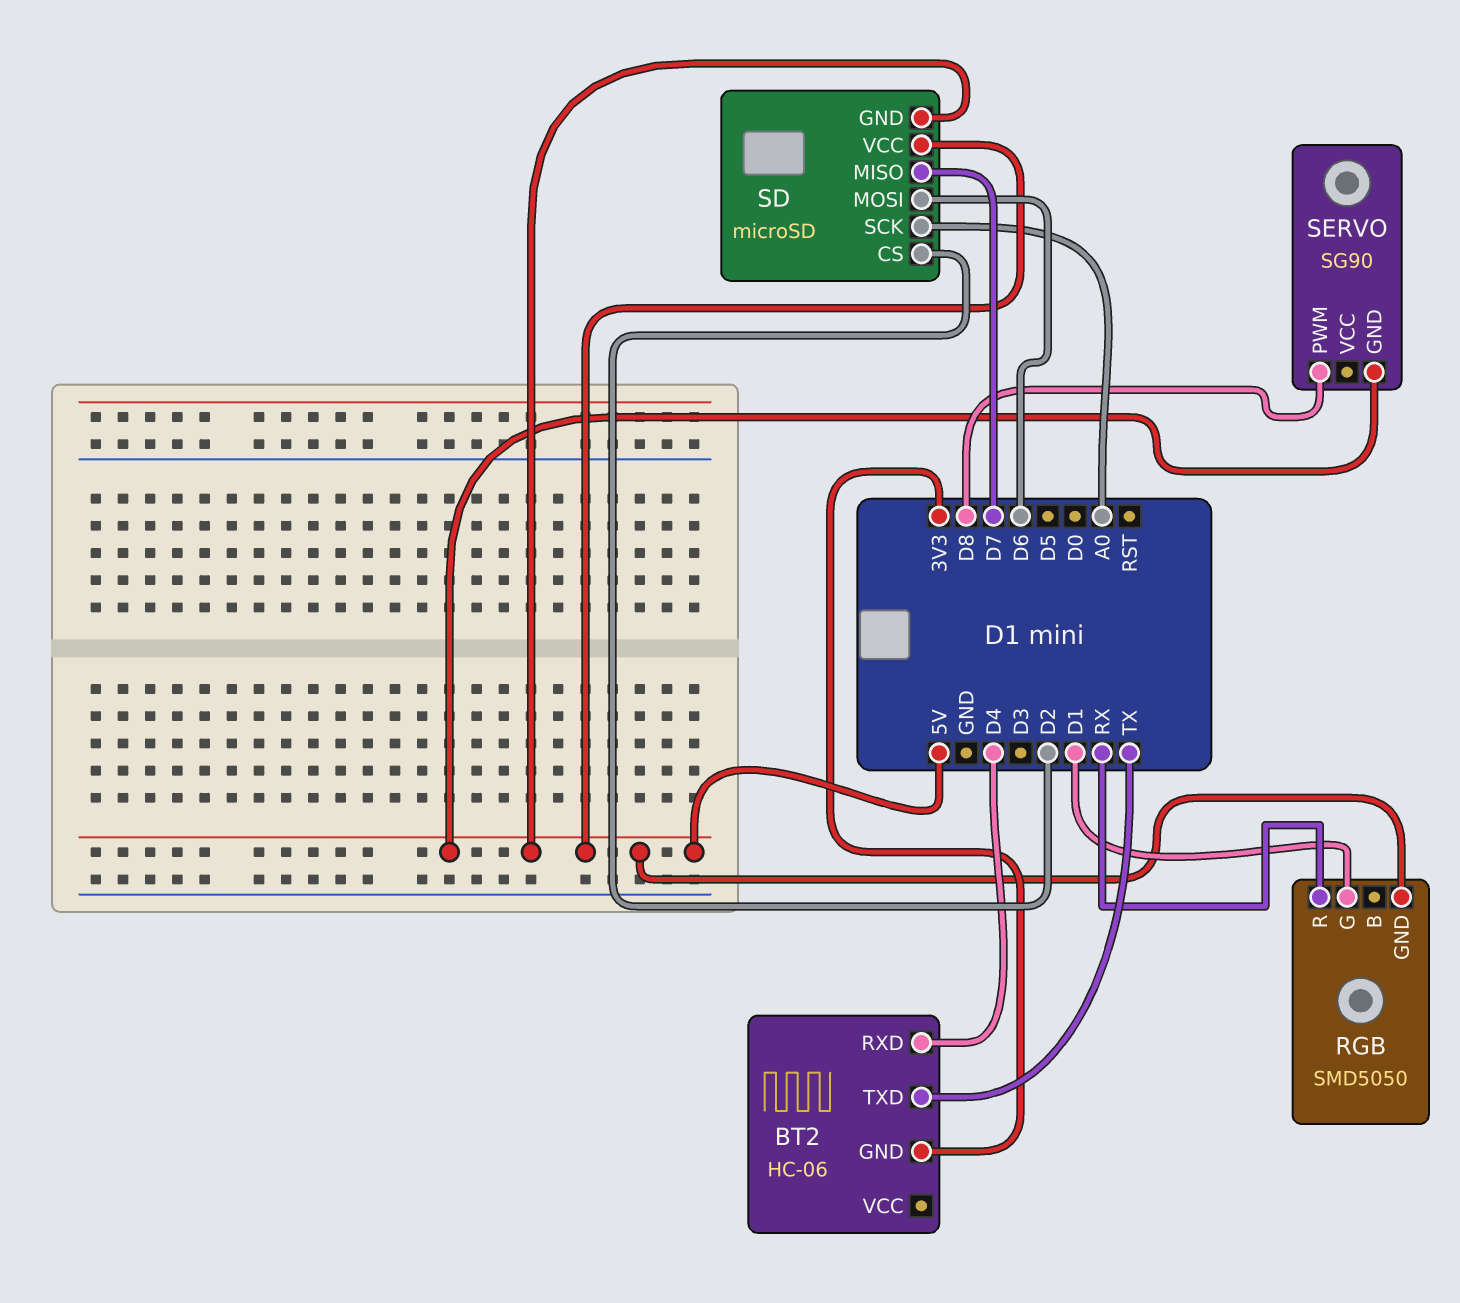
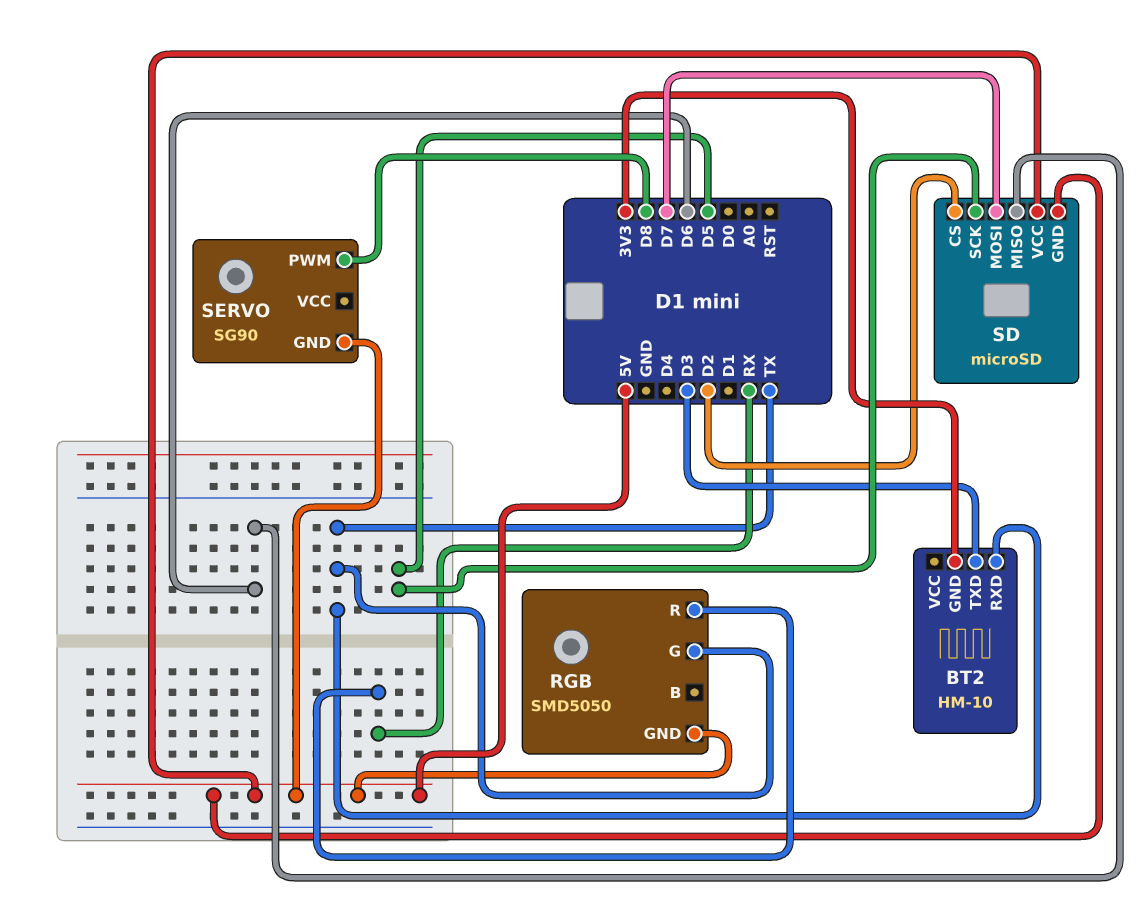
BT2: HC-06 -> HM-10
BT2 pin RXD: D4 -> TX
BT2 pin TXD: TX -> D3
RGB pin G: D1 -> TX
SD pin MISO: D7 -> D6
SD pin MOSI: D6 -> D7
SD pin SCK: A0 -> D5

